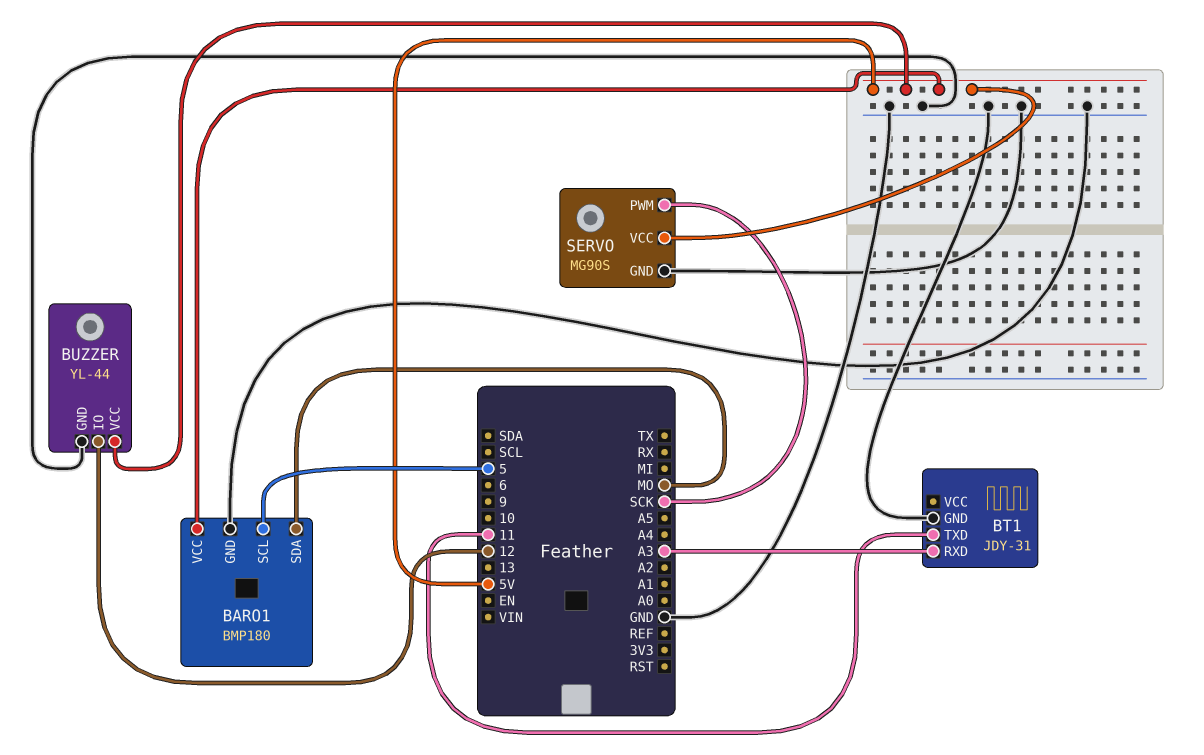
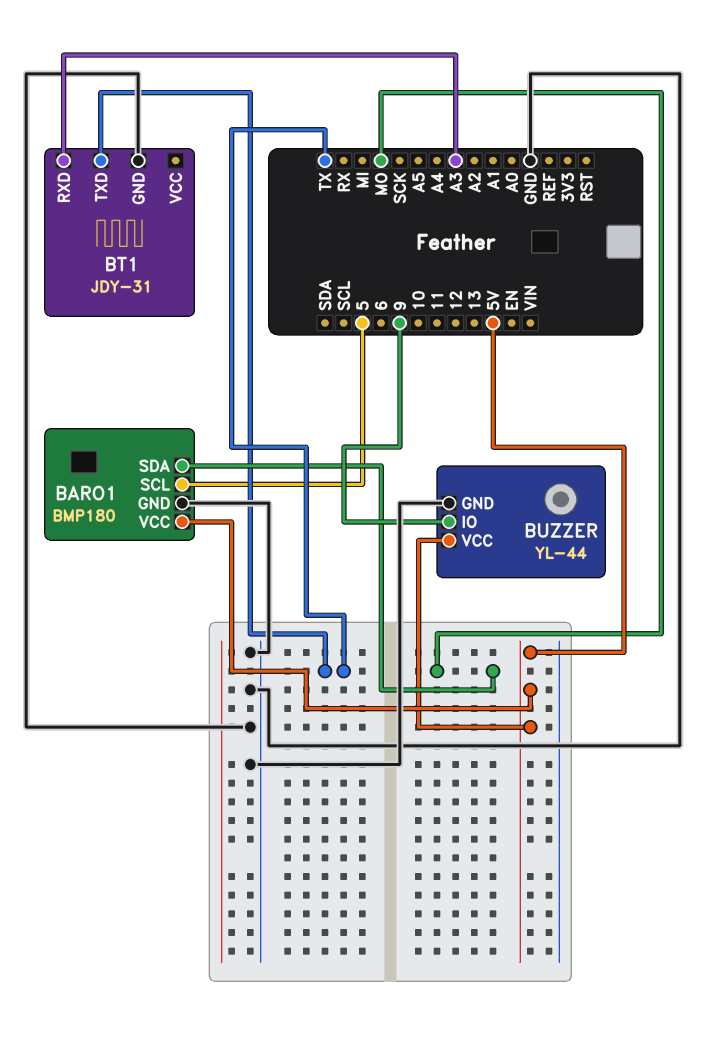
BT1 pin TXD: 11 -> TX
BUZZER pin IO: 12 -> 9
SERVO: MG90S -> none
SERVO pin GND: GND -> none
SERVO pin PWM: SCK -> none
SERVO pin VCC: 5V -> none

